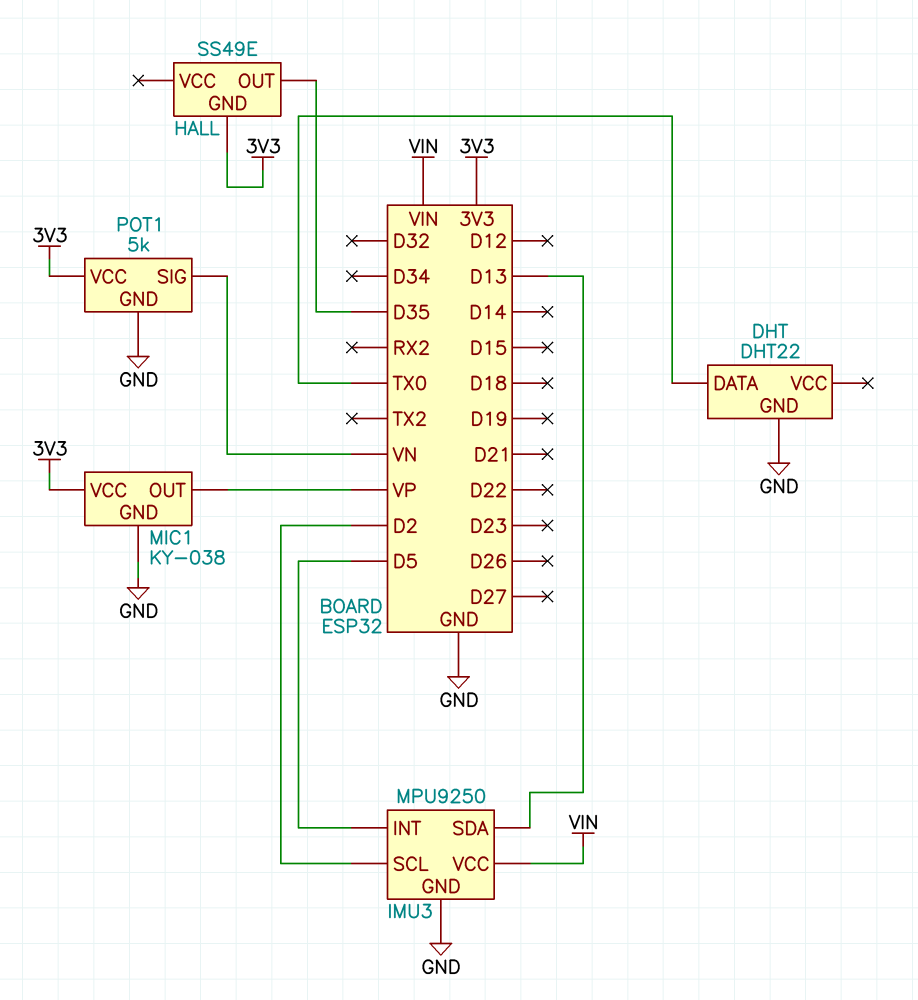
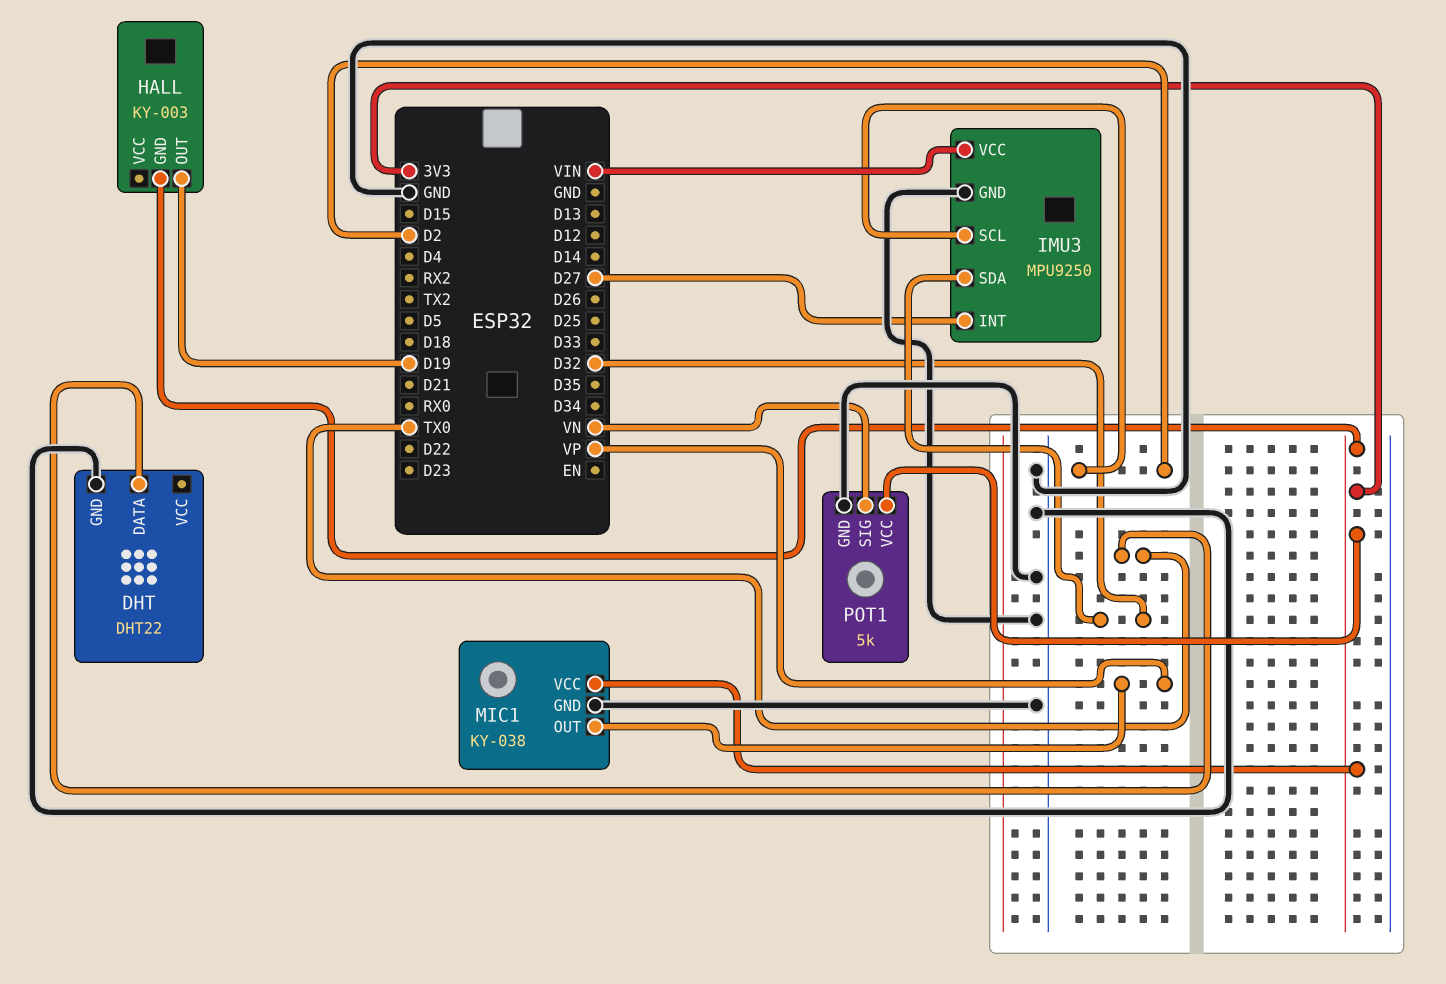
HALL: SS49E -> KY-003
HALL pin OUT: D35 -> D19
IMU3 pin INT: D5 -> D27
IMU3 pin SDA: D13 -> D32

